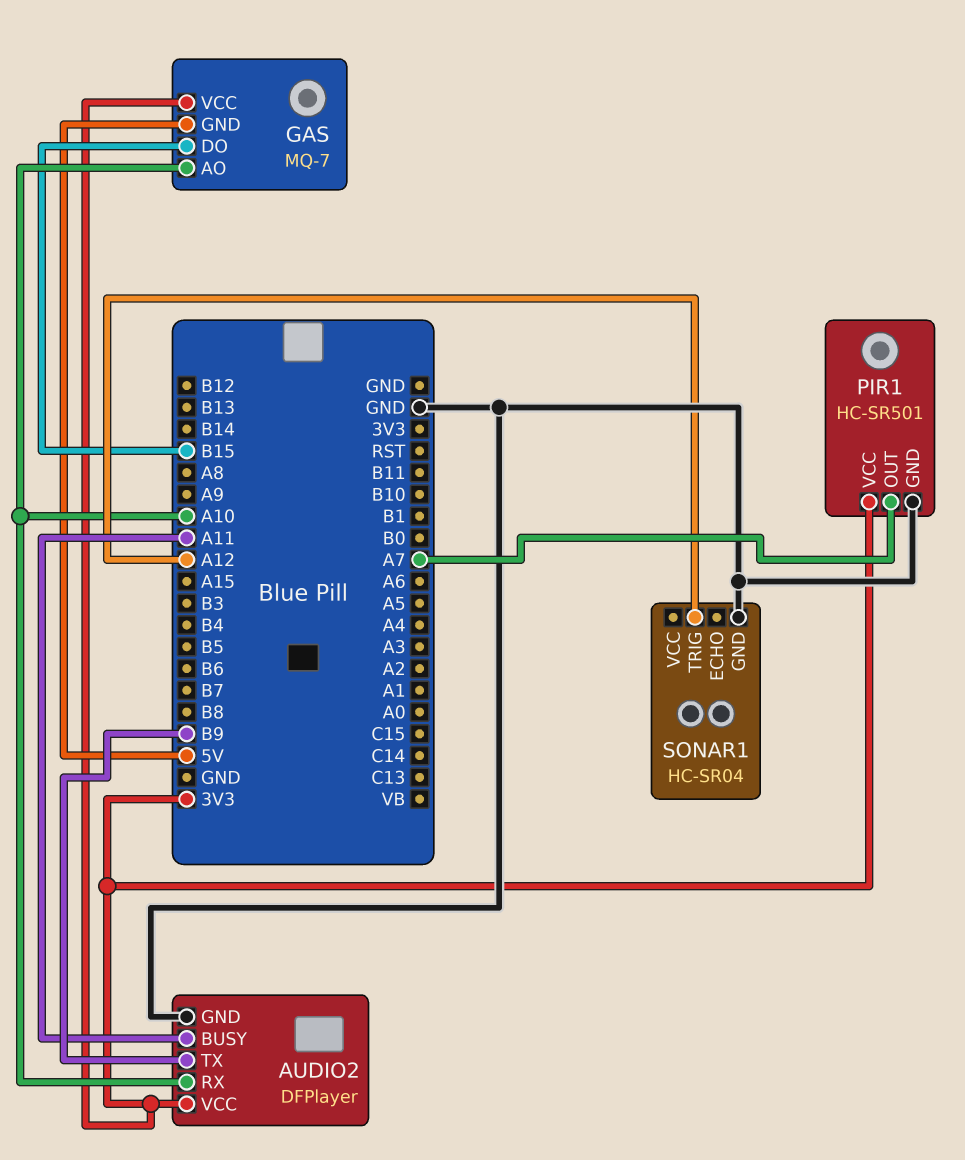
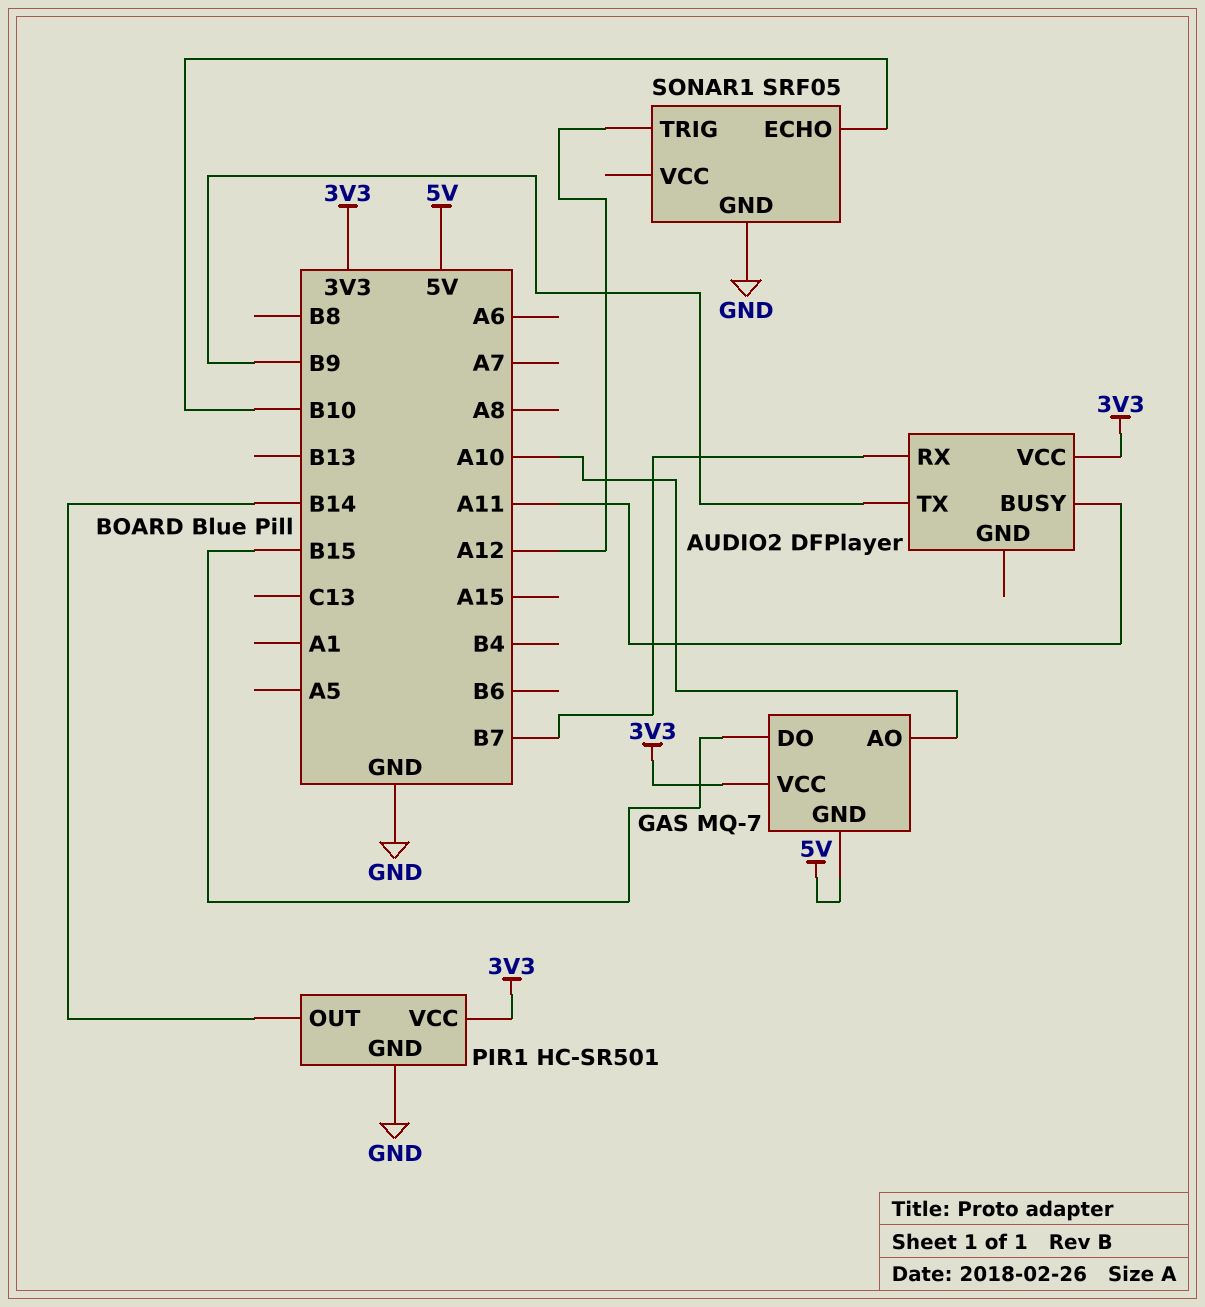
AUDIO2 pin GND: GND -> none
AUDIO2 pin RX: A10 -> B7
PIR1 pin OUT: A7 -> B14
SONAR1: HC-SR04 -> SRF05
SONAR1 pin ECHO: none -> B10

